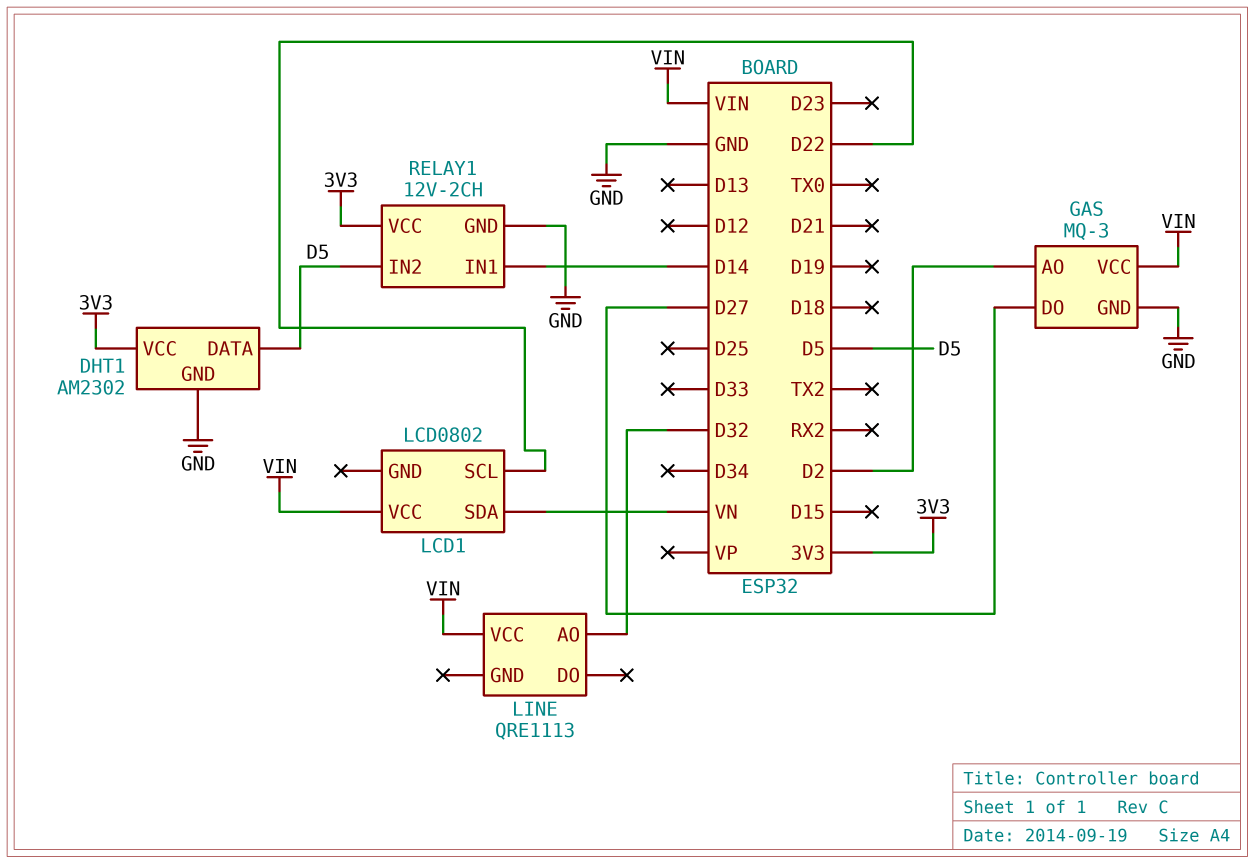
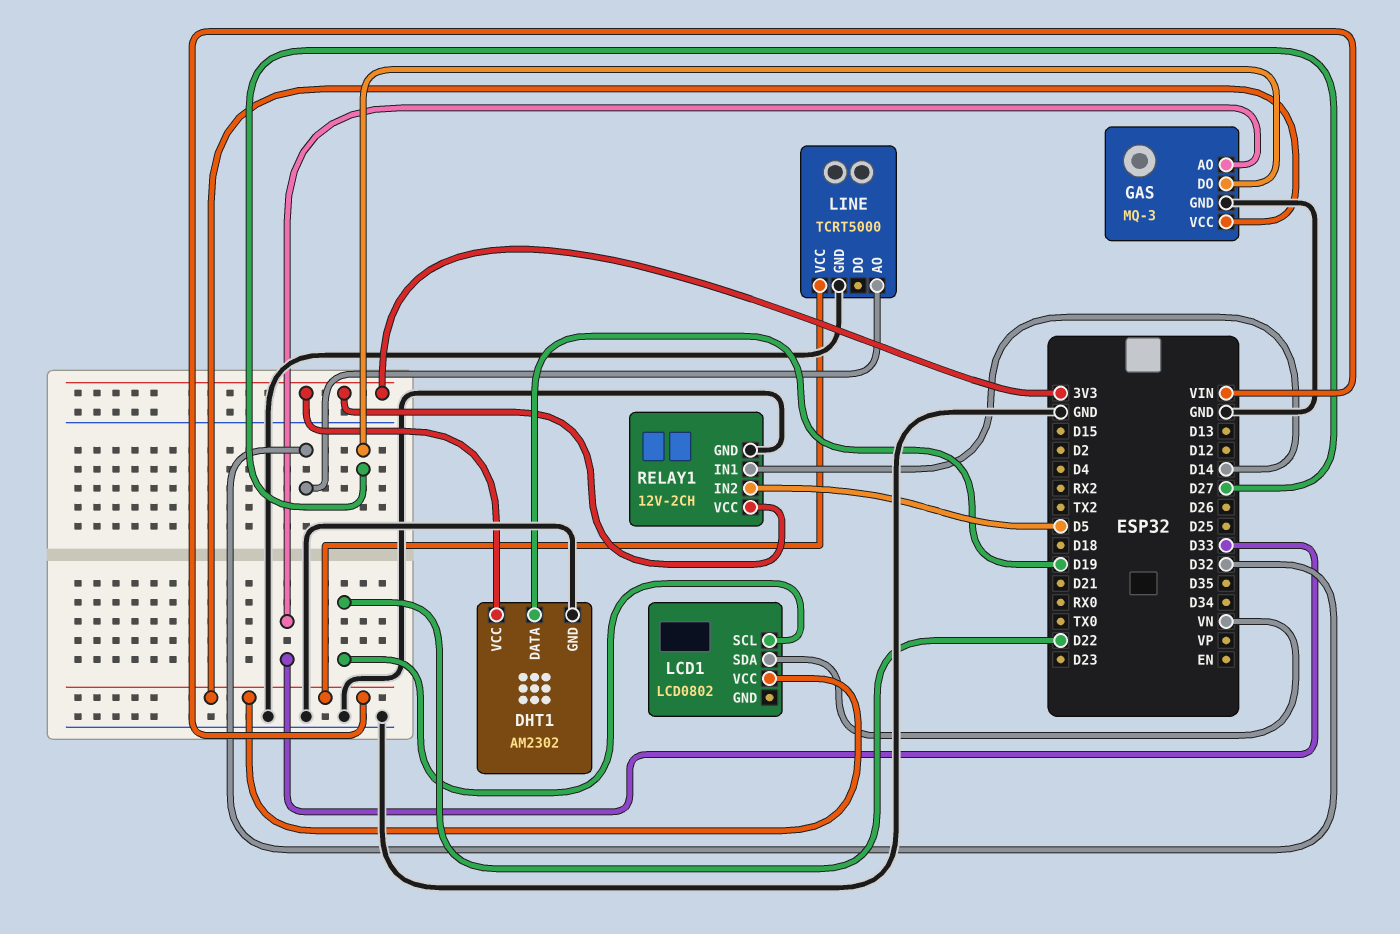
DHT1 pin DATA: D5 -> D19
GAS pin AO: D2 -> D33
LINE: QRE1113 -> TCRT5000
LINE pin GND: none -> GND

